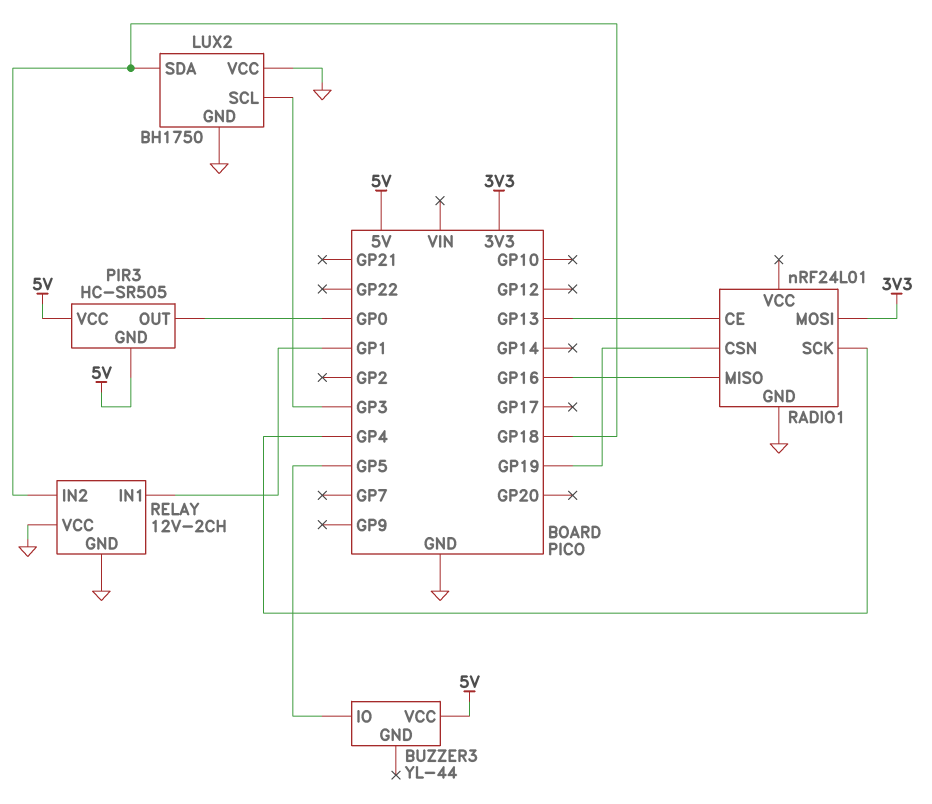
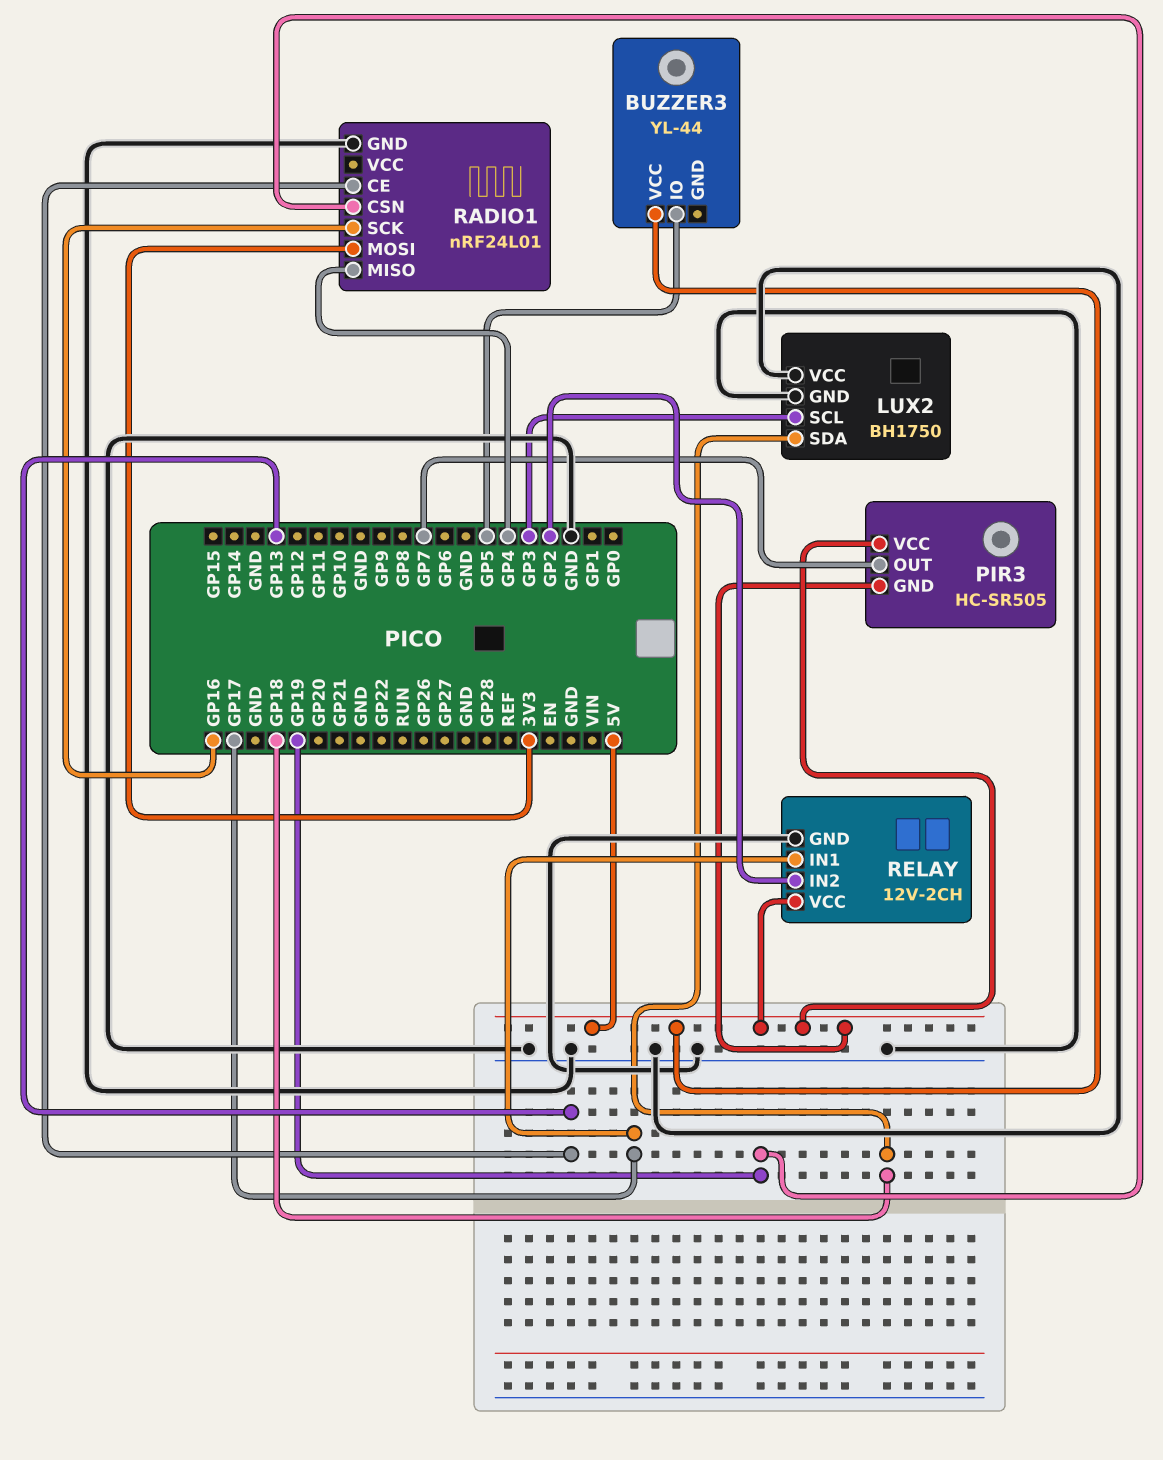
PIR3 pin OUT: GP0 -> GP7
RADIO1 pin MISO: GP16 -> GP4
RADIO1 pin SCK: GP4 -> GP16
RELAY pin IN1: GP1 -> GP17
RELAY pin IN2: GP18 -> GP2
RELAY pin VCC: GND -> 5V

